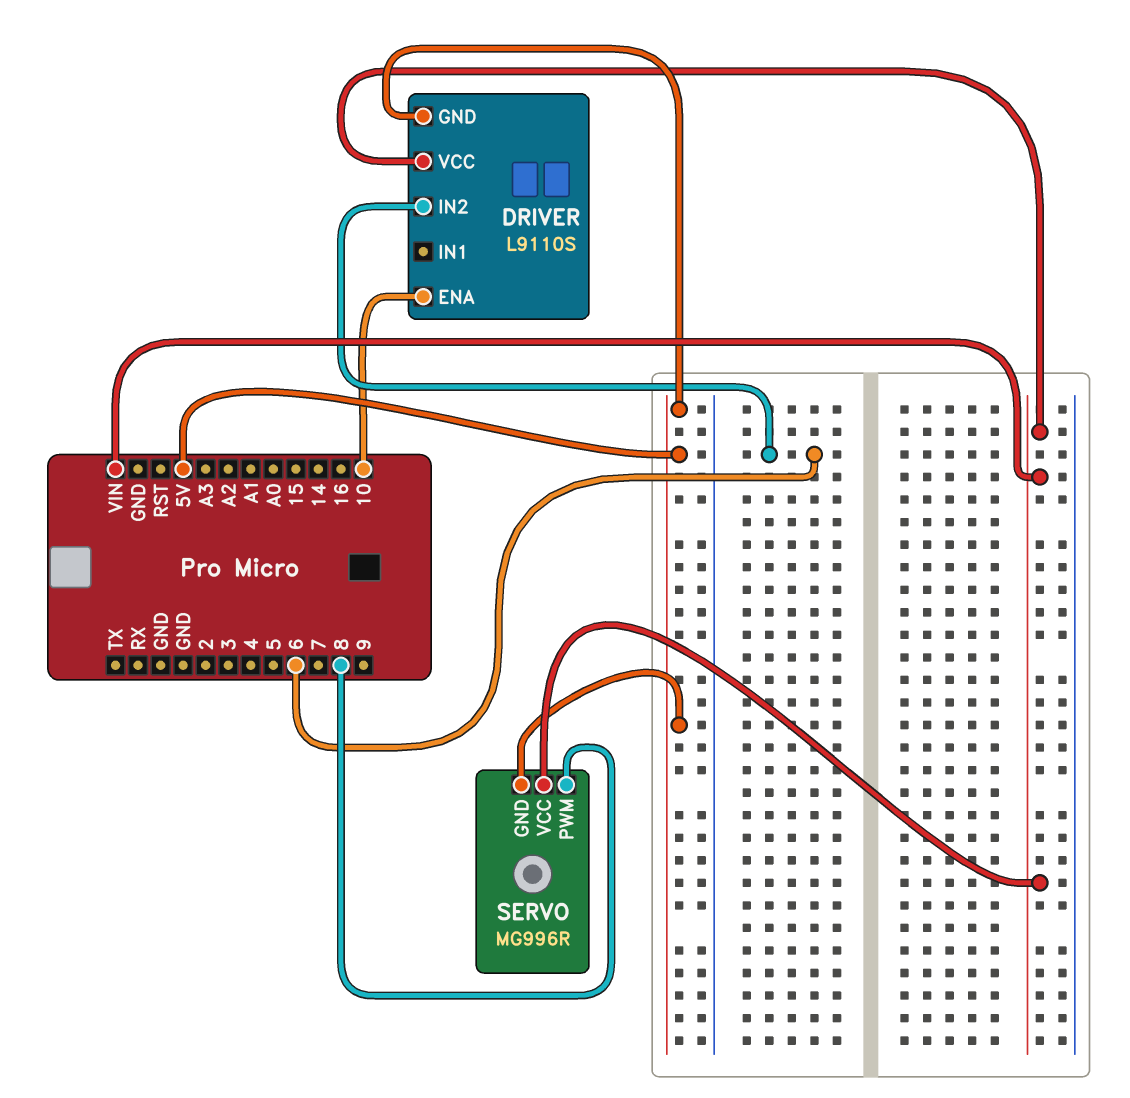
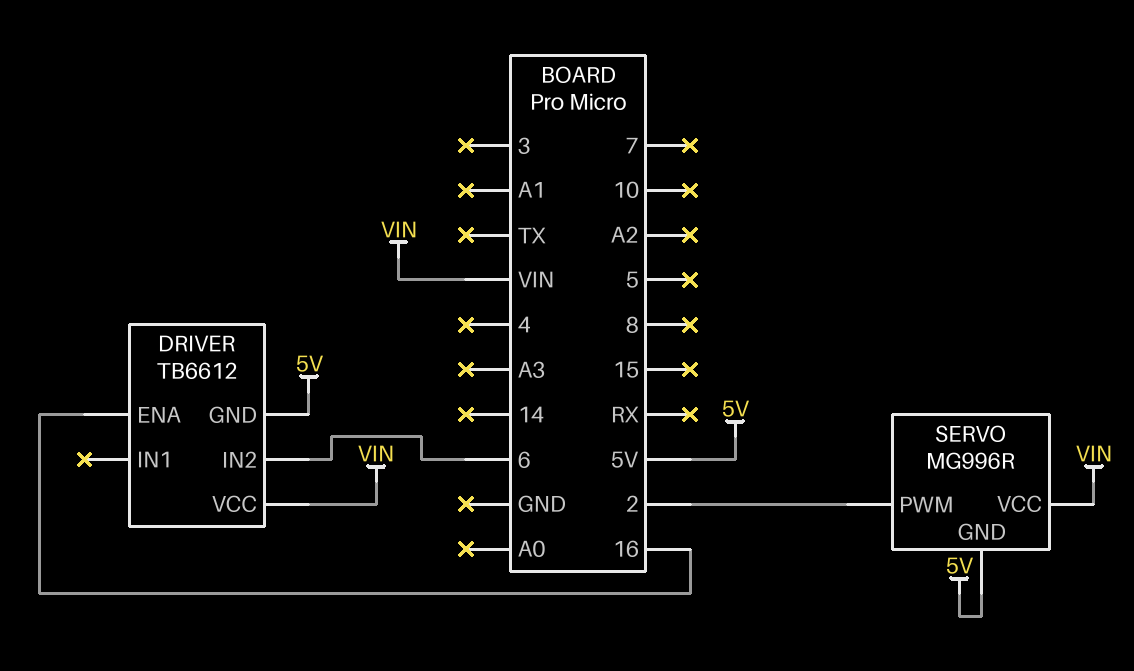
DRIVER: L9110S -> TB6612
DRIVER pin ENA: 10 -> 16
SERVO pin PWM: 8 -> 2

